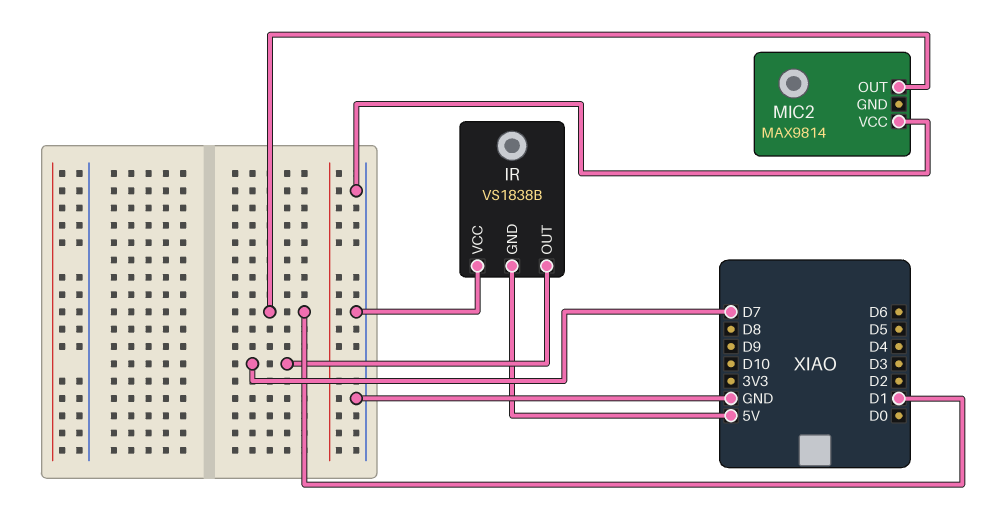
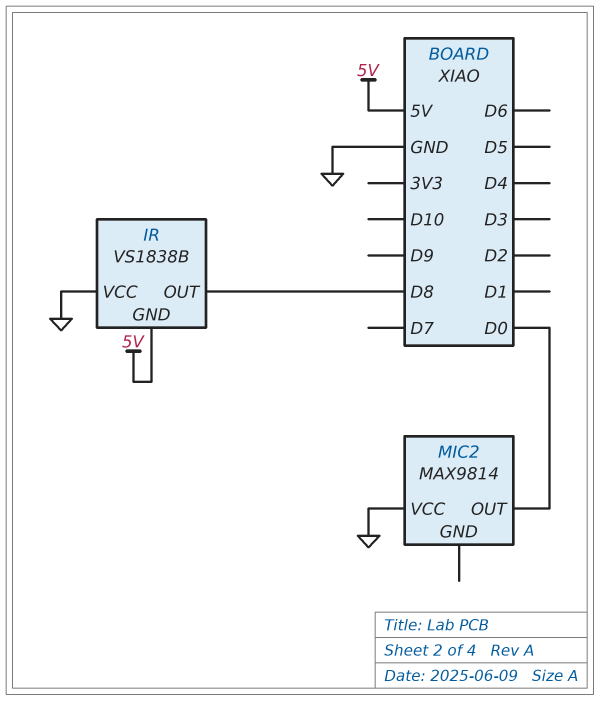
IR pin OUT: D7 -> D8
MIC2 pin OUT: D1 -> D0

